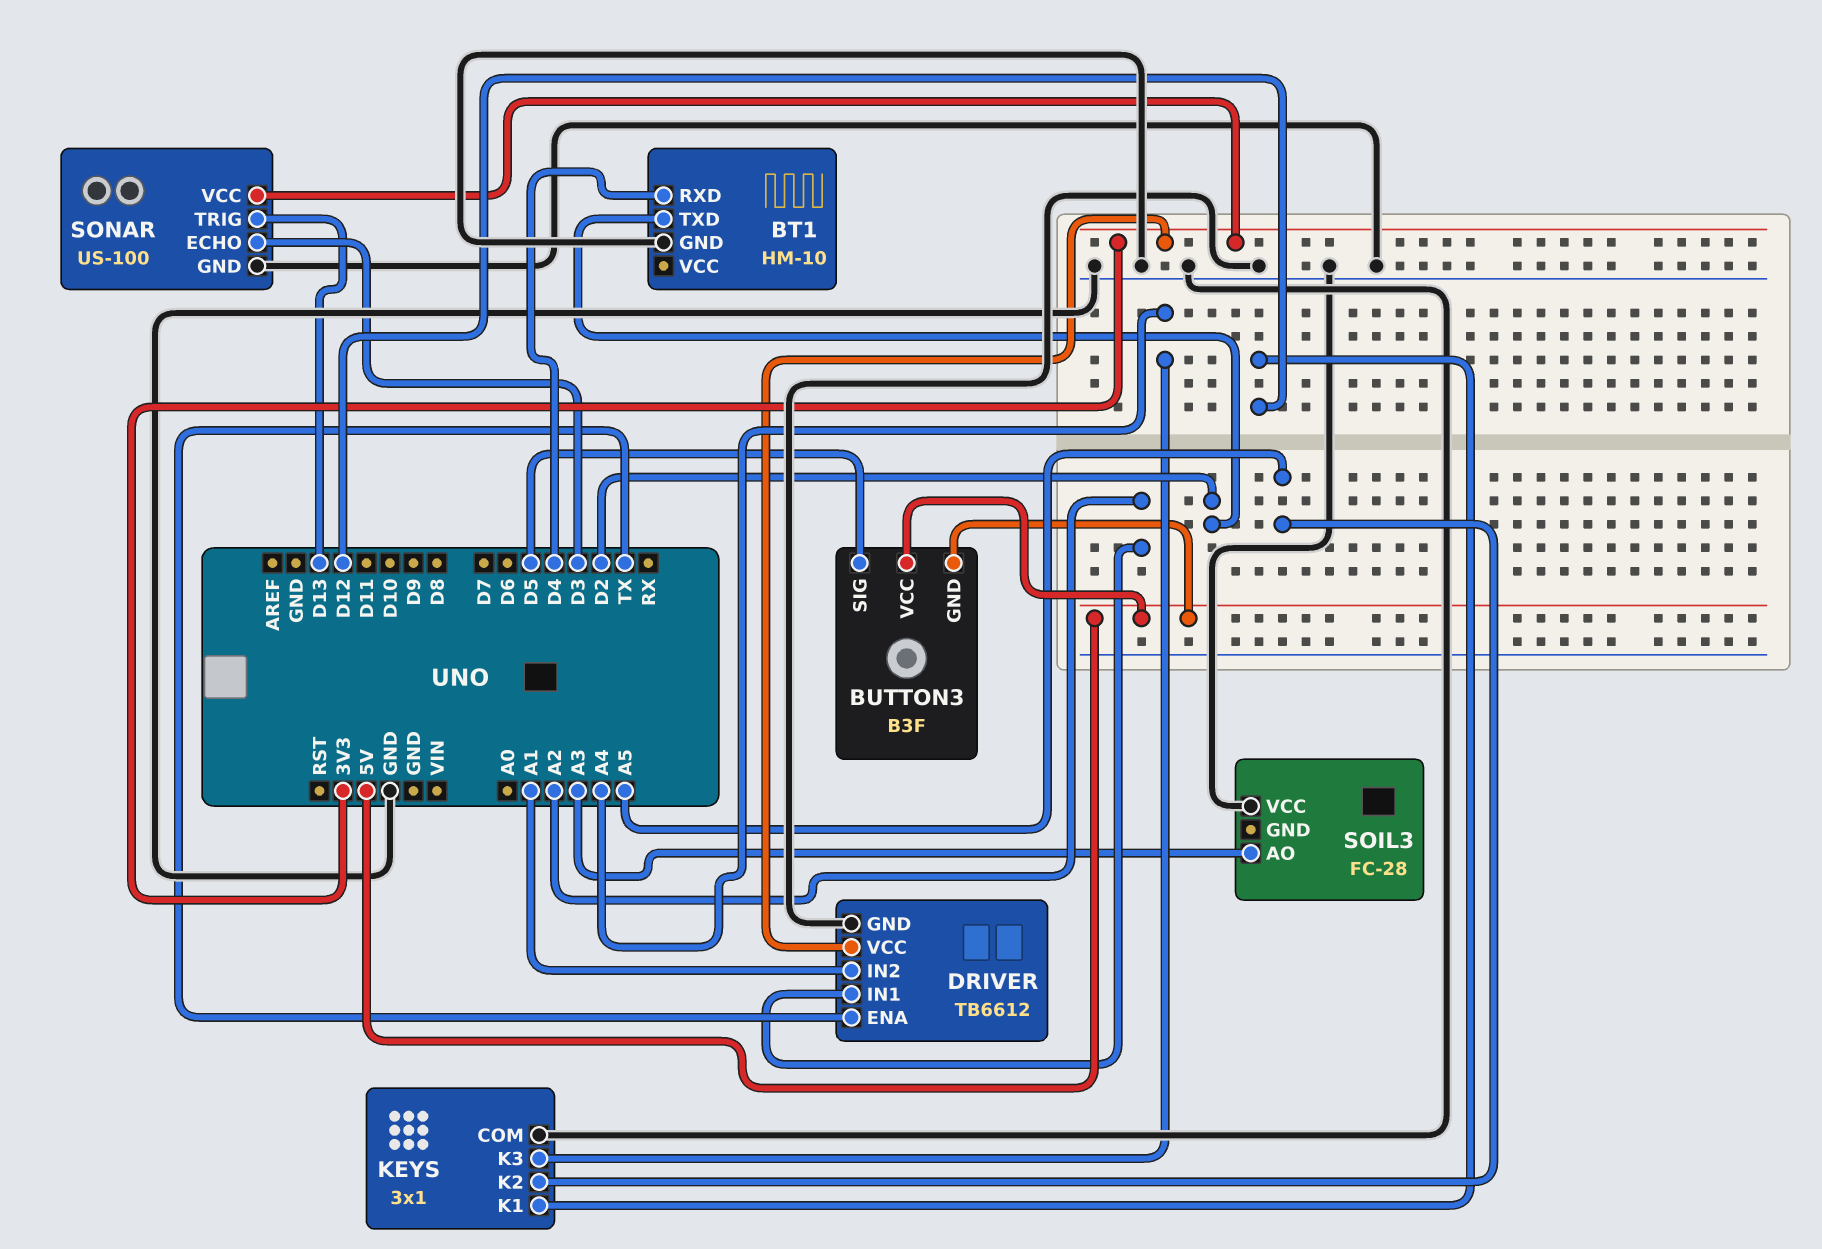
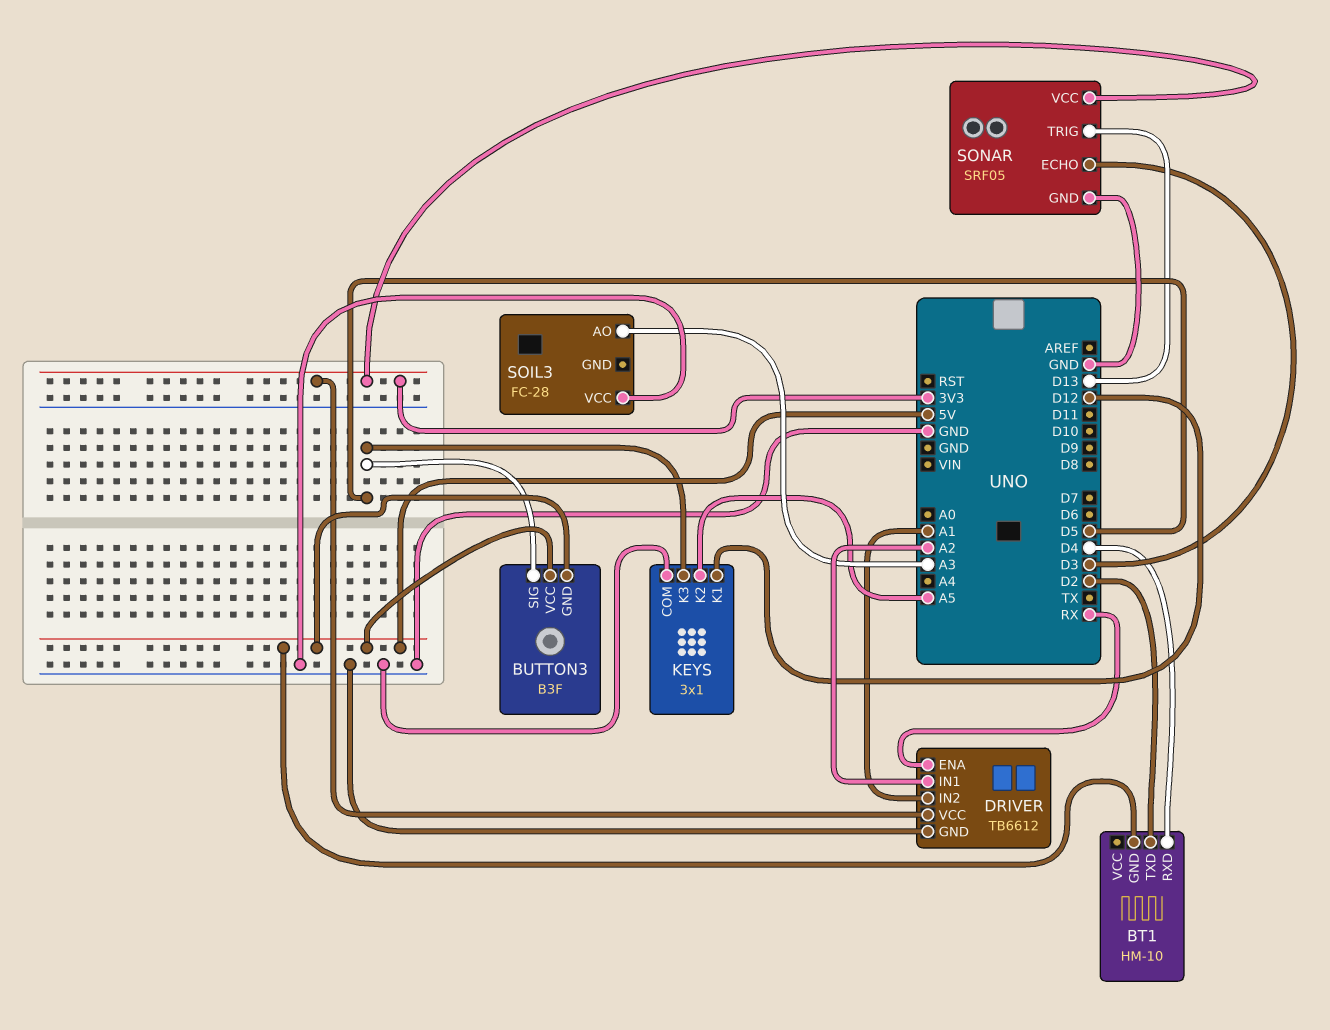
BT1 pin GND: GND -> 5V
DRIVER pin ENA: TX -> RX
KEYS pin K3: A4 -> D5
SONAR: US-100 -> SRF05

